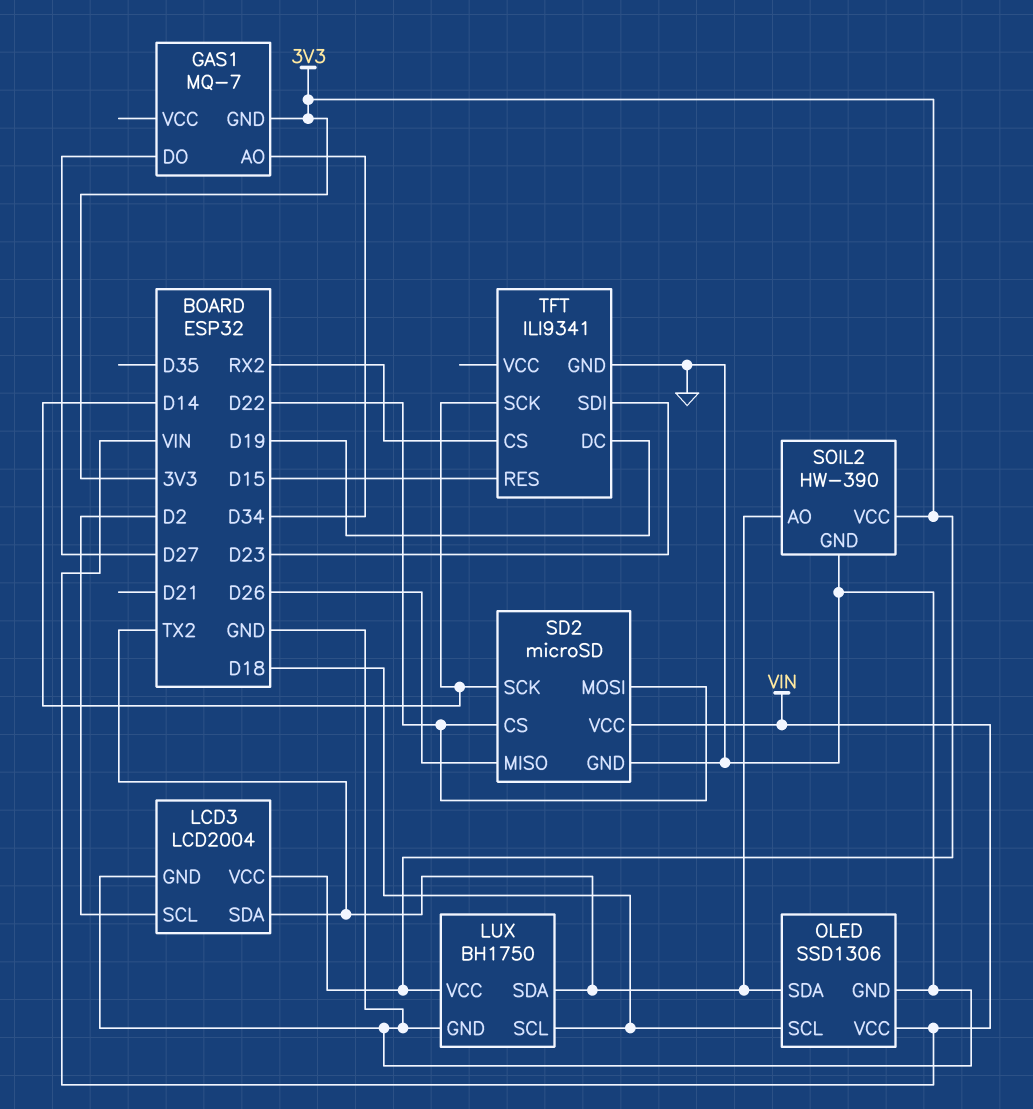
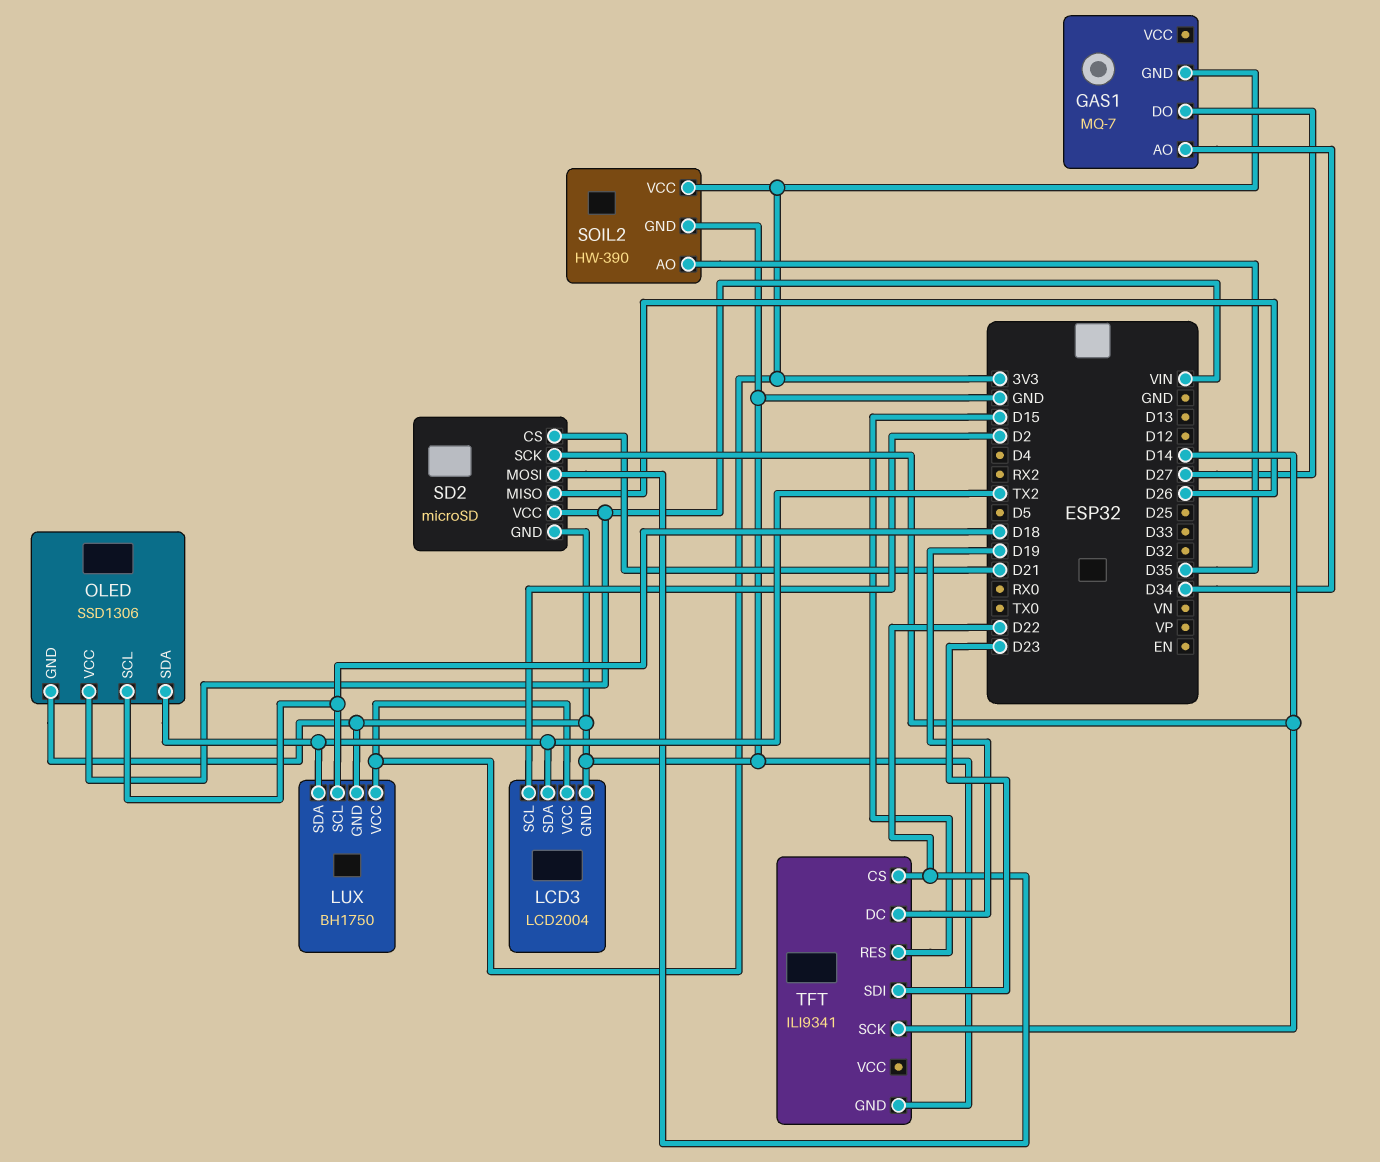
SD2 pin CS: D22 -> D21
SOIL2 pin AO: TX2 -> D35
TFT pin CS: RX2 -> D22

